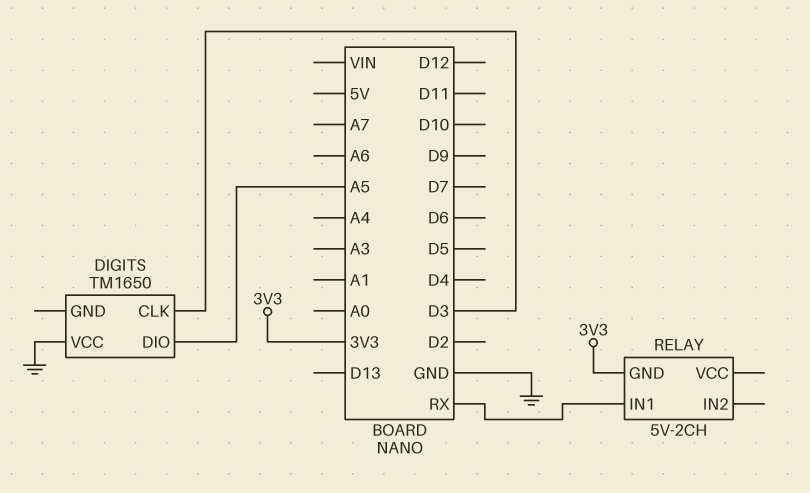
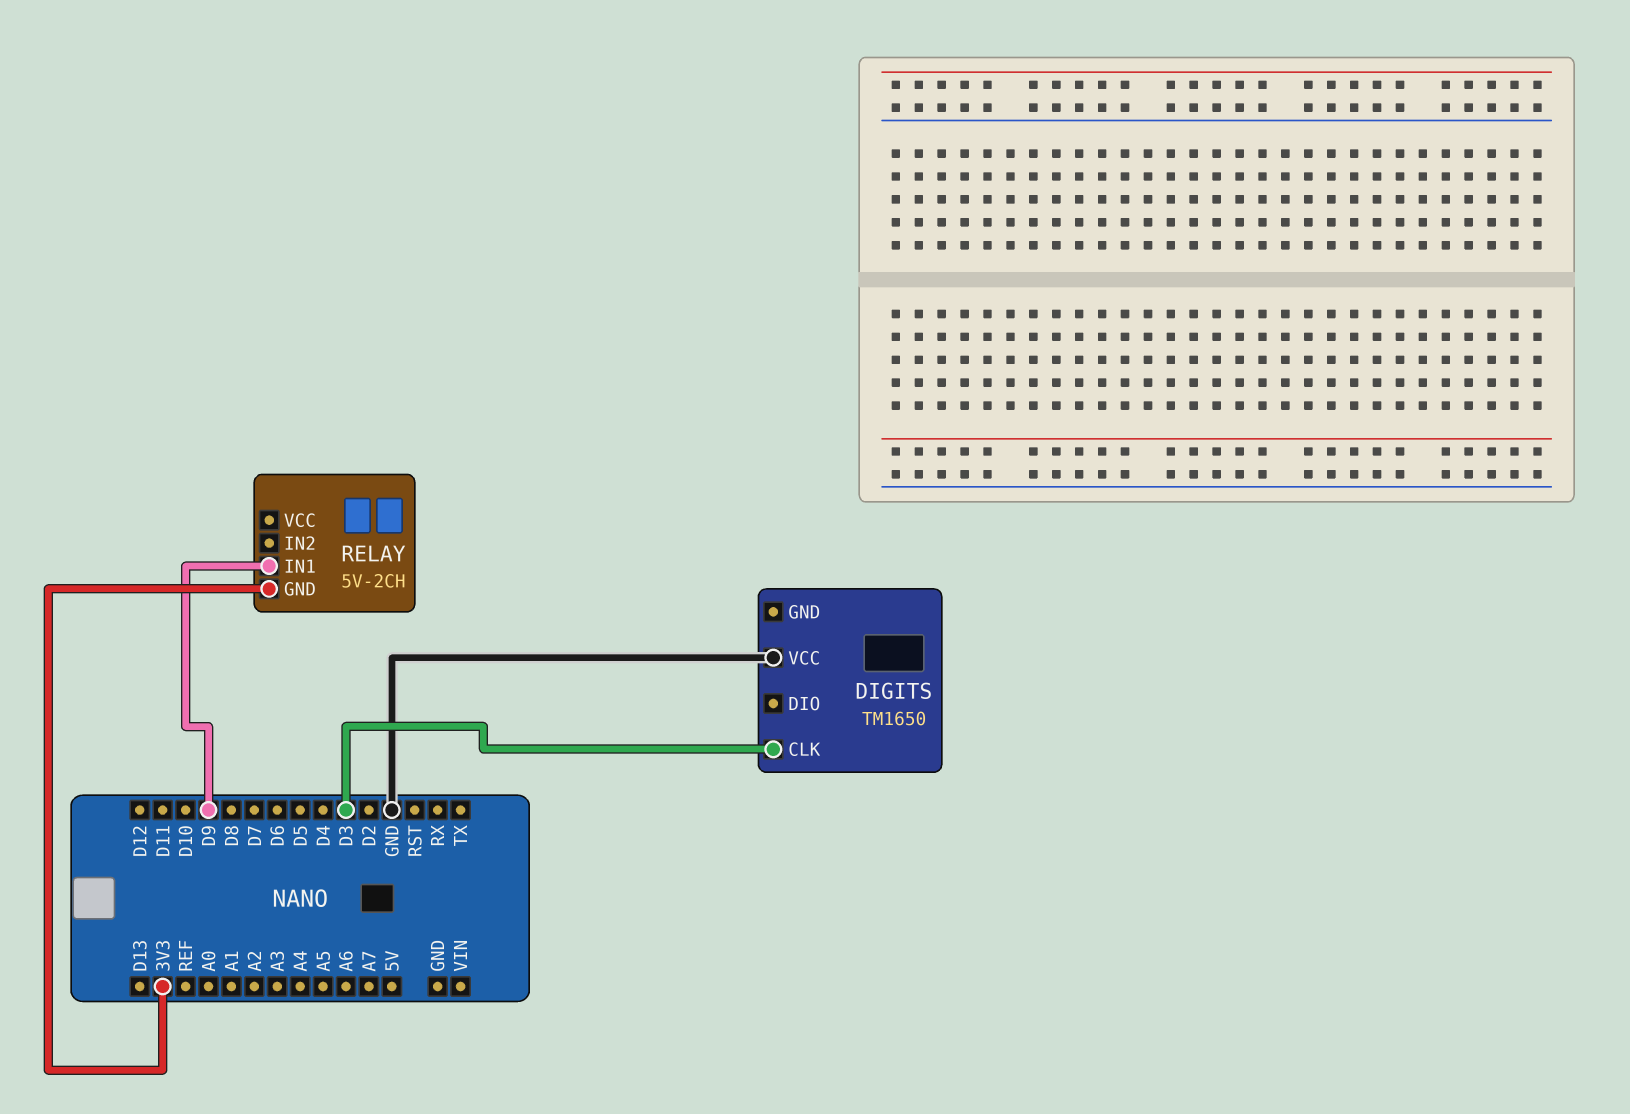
DIGITS pin DIO: A5 -> none
RELAY pin IN1: RX -> D9

